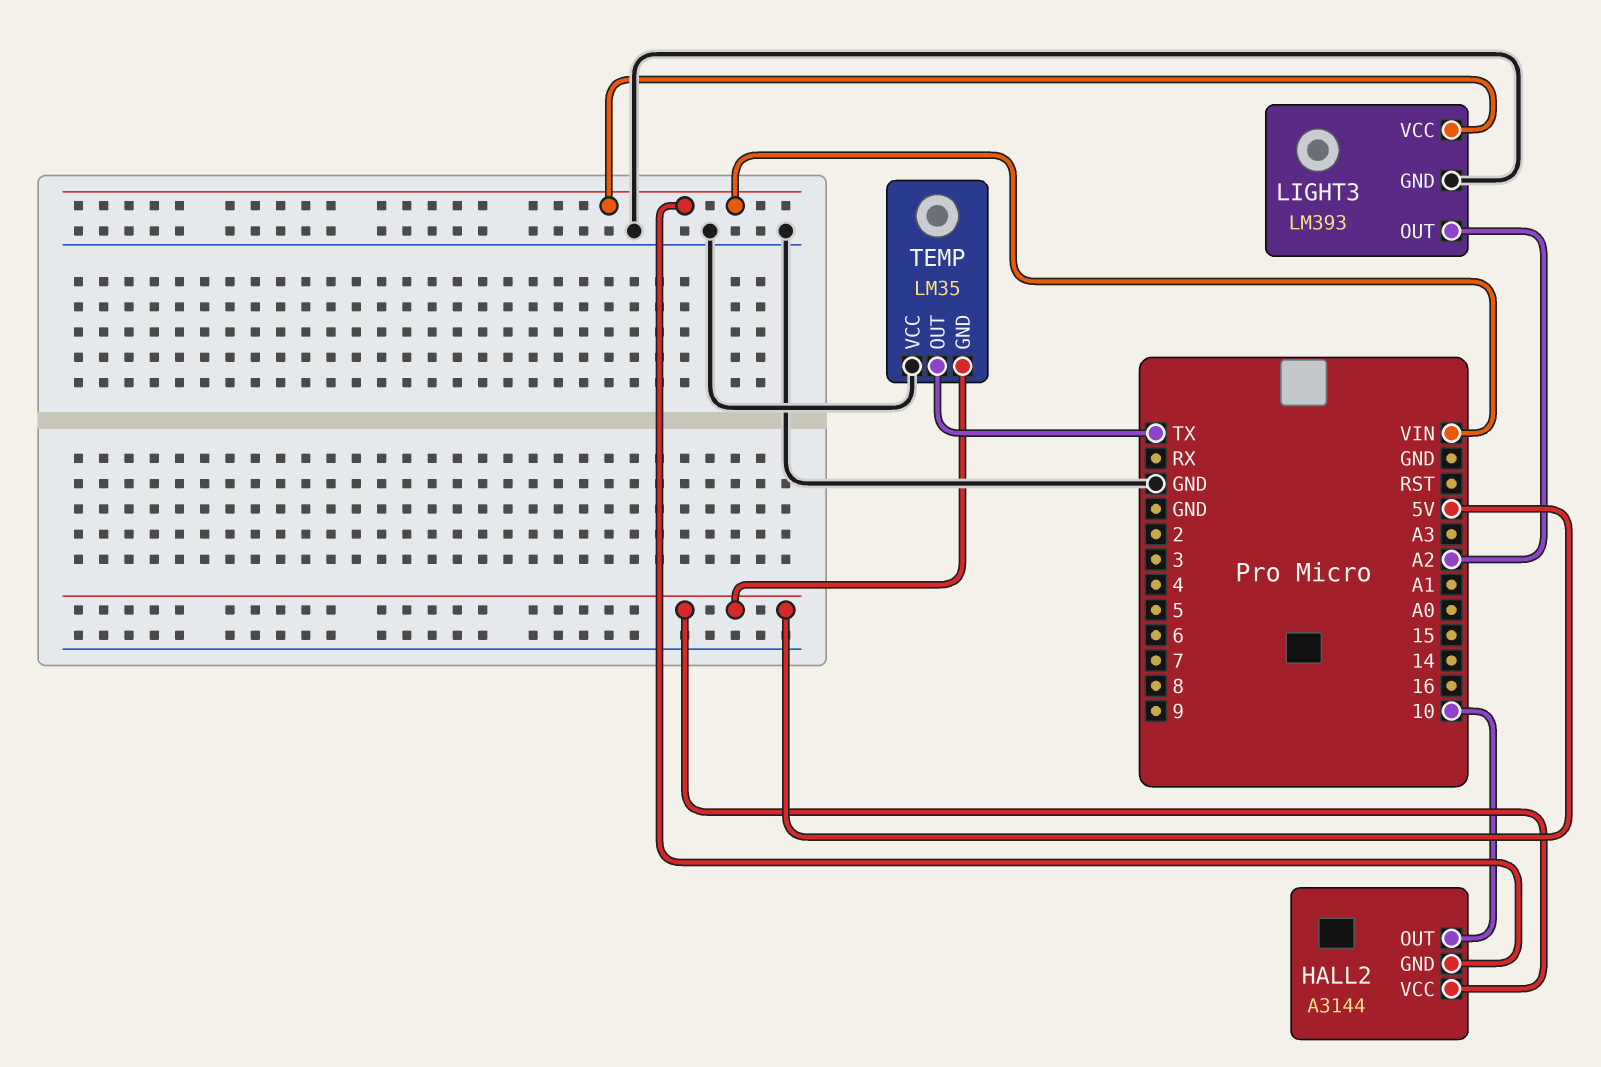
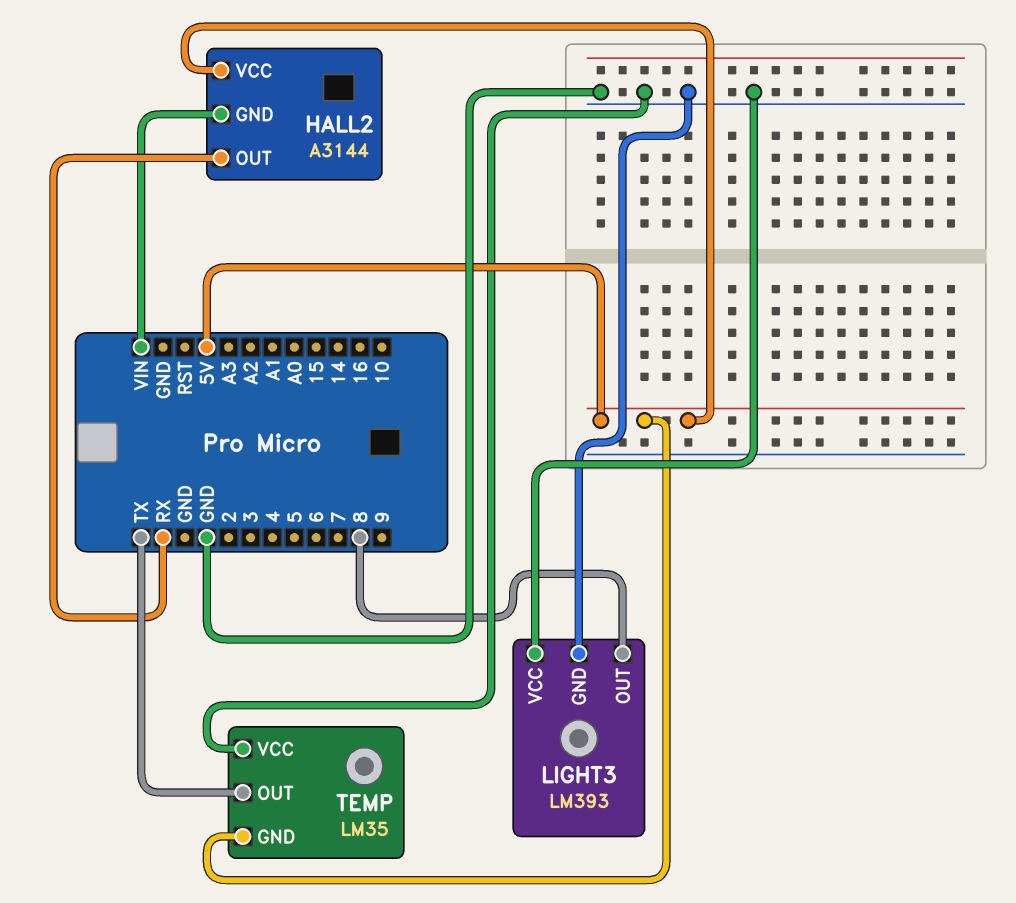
HALL2 pin OUT: 10 -> RX
LIGHT3 pin OUT: A2 -> 8
LIGHT3 pin VCC: VIN -> GND

